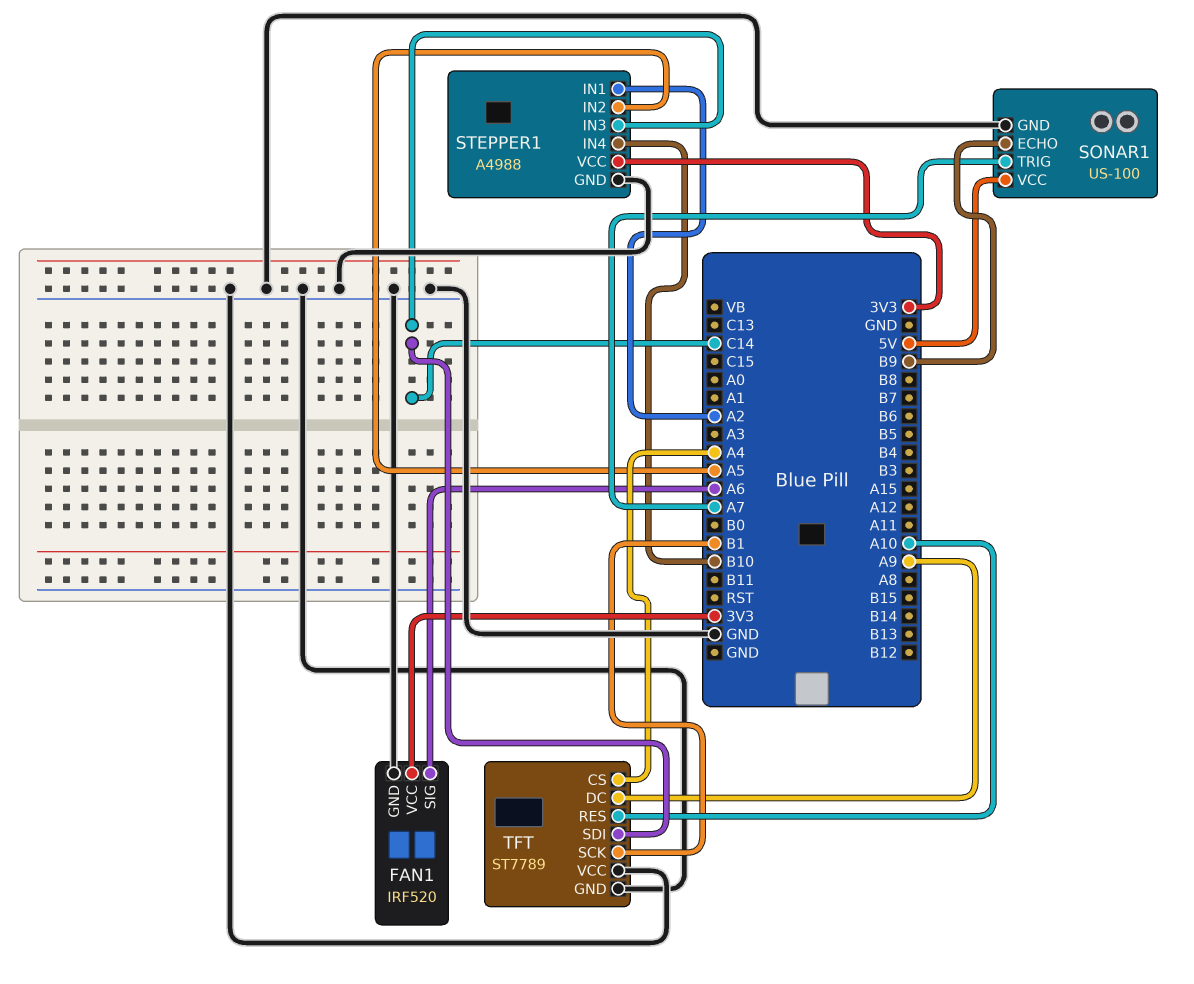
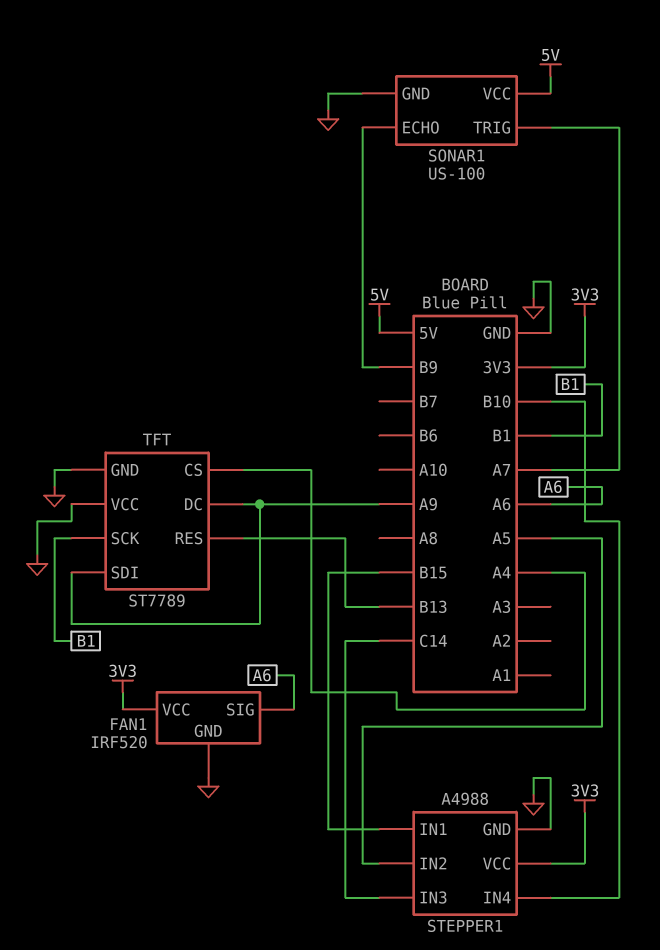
STEPPER1 pin IN1: A2 -> B15
TFT pin RES: A10 -> B13
TFT pin SDI: C14 -> A9

